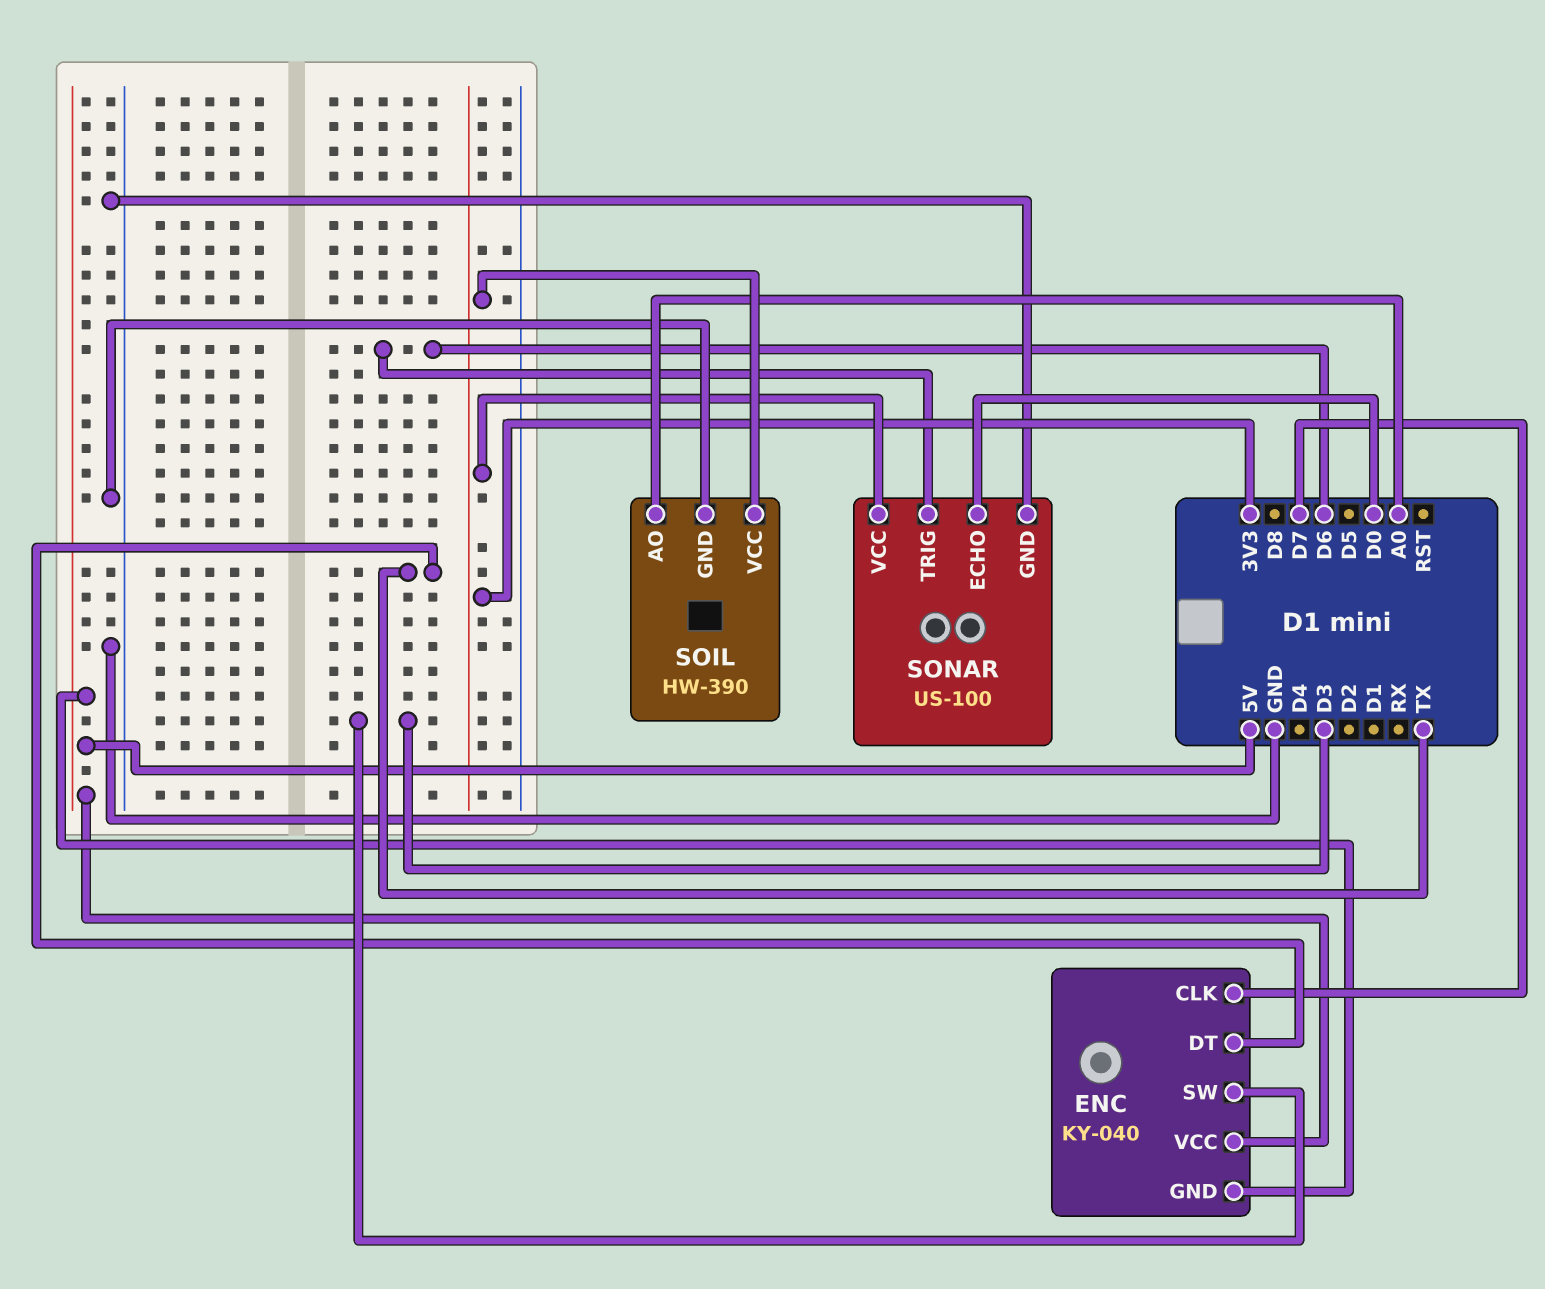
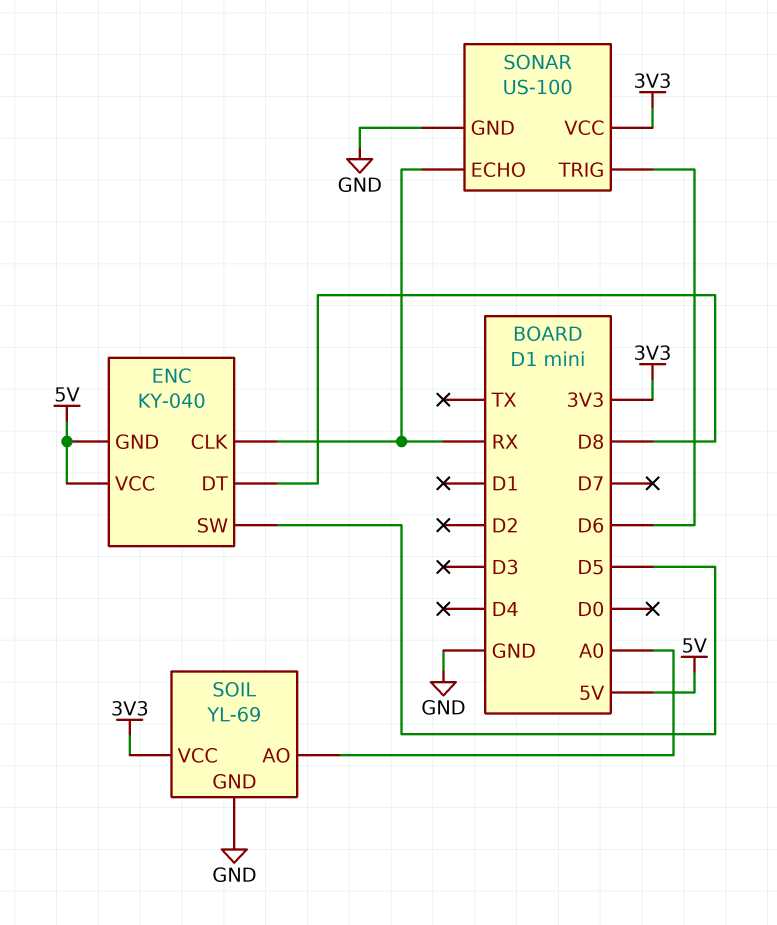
ENC pin CLK: D7 -> RX
ENC pin DT: TX -> D8
ENC pin SW: D3 -> D5
SOIL: HW-390 -> YL-69
SONAR pin ECHO: D0 -> RX

